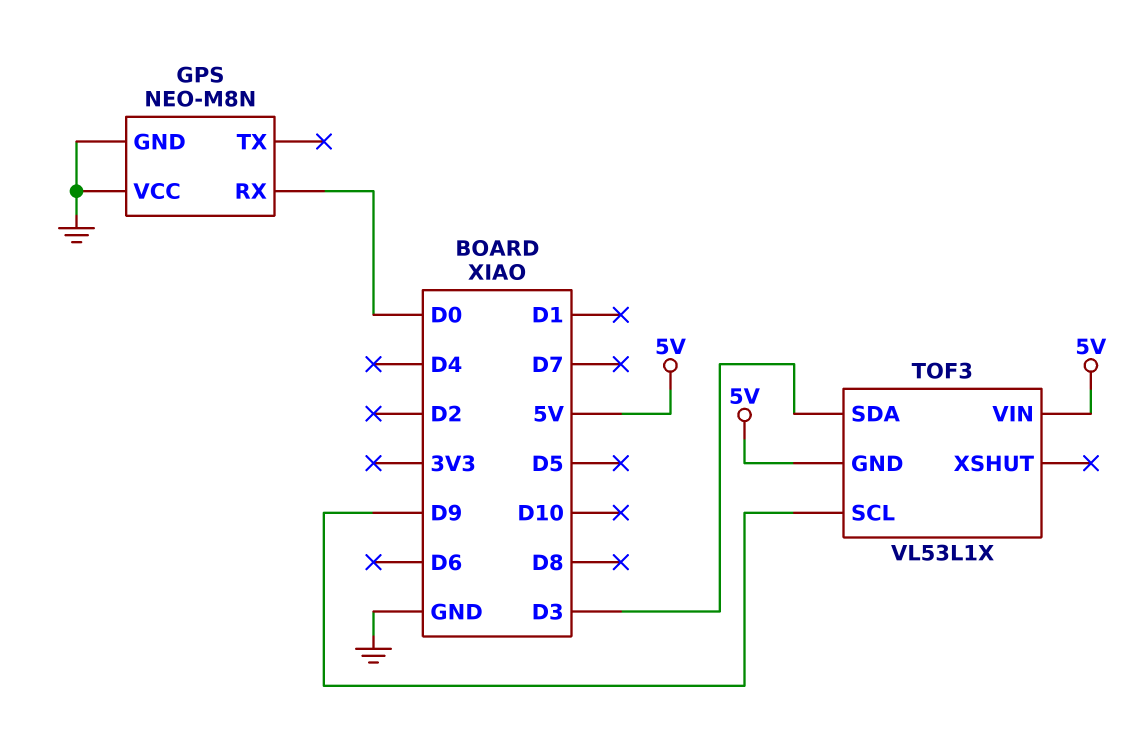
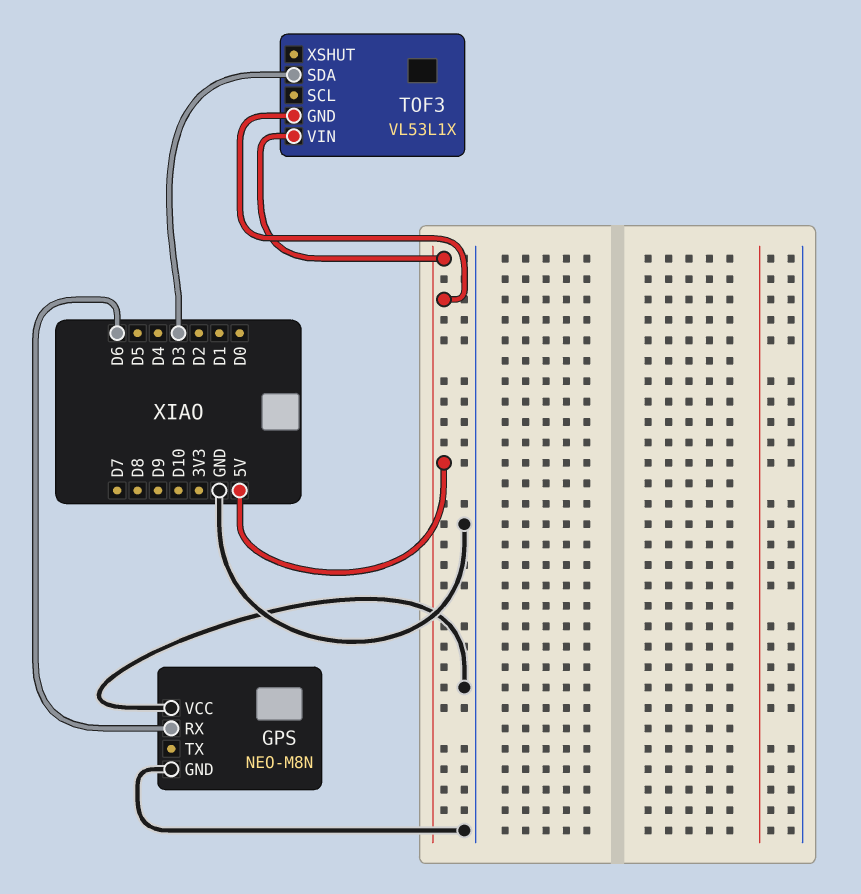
GPS pin RX: D0 -> D6
TOF3 pin SCL: D9 -> none

